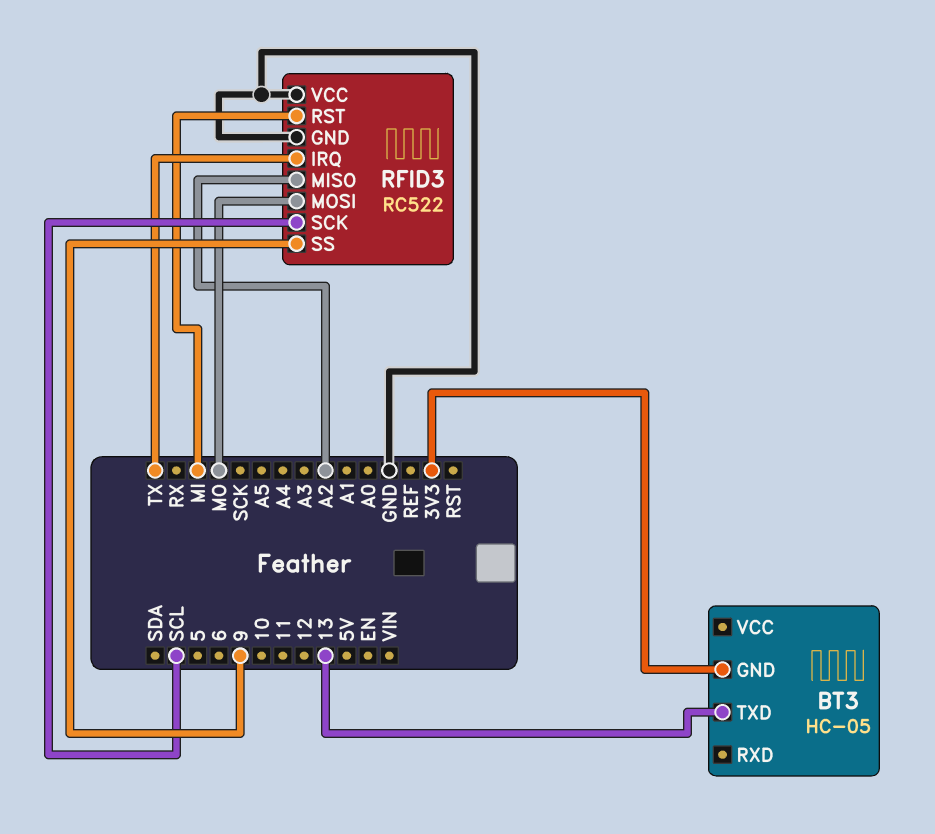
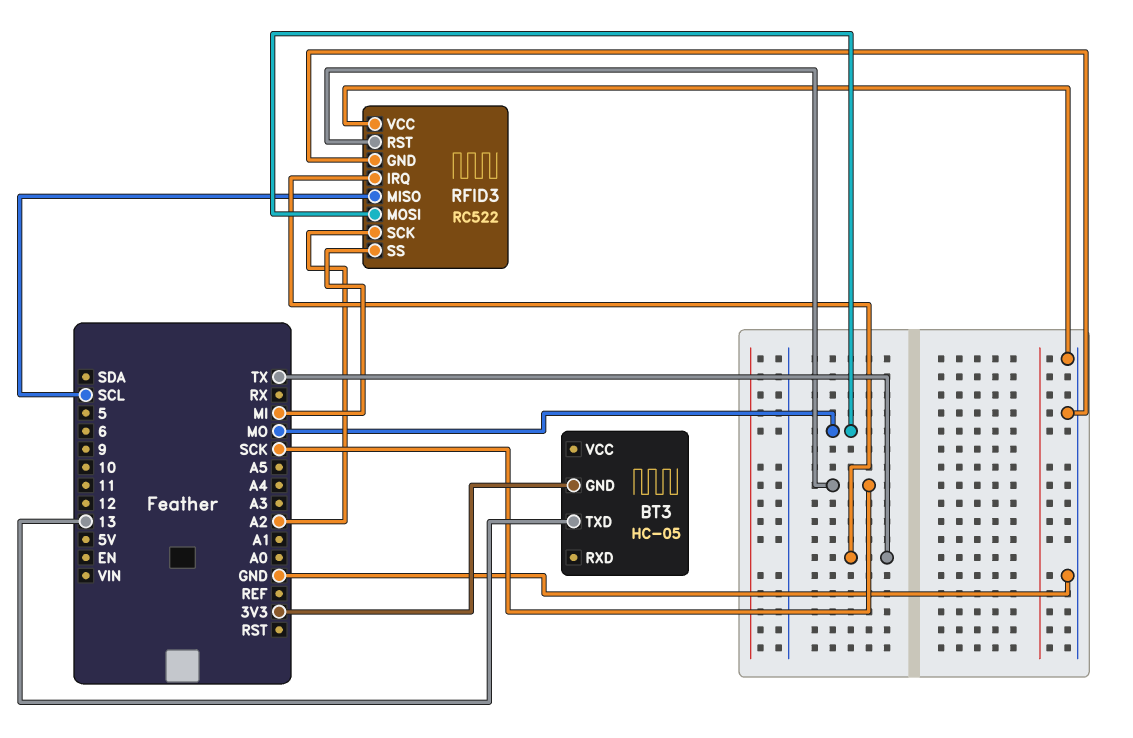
RFID3 pin MISO: A2 -> SCL
RFID3 pin RST: MI -> SCK
RFID3 pin SCK: SCL -> A2
RFID3 pin SS: 9 -> MI

